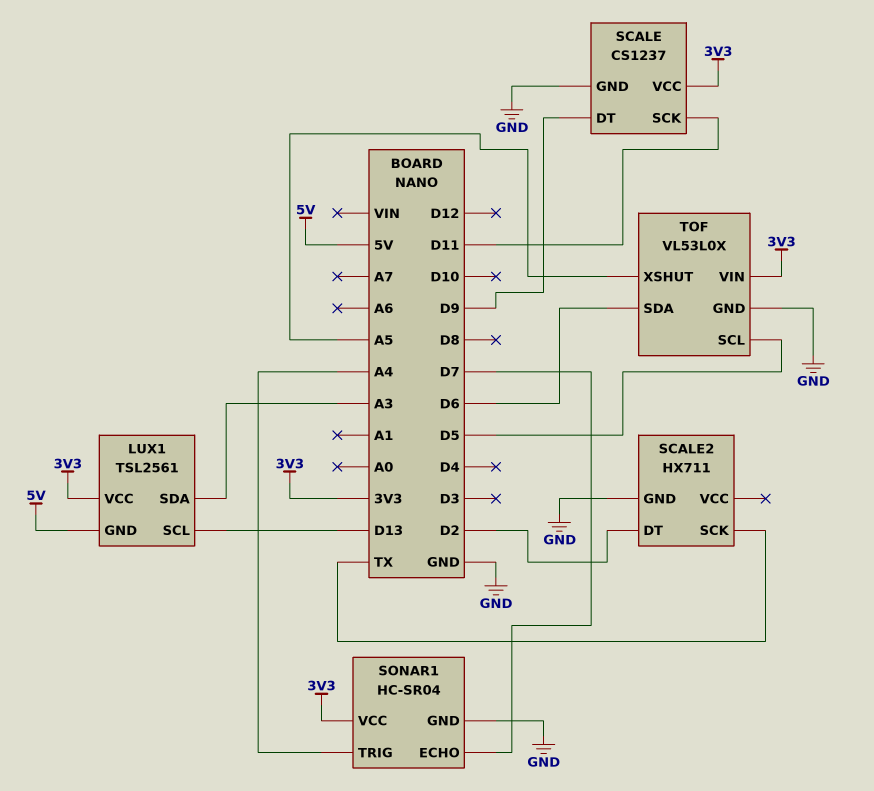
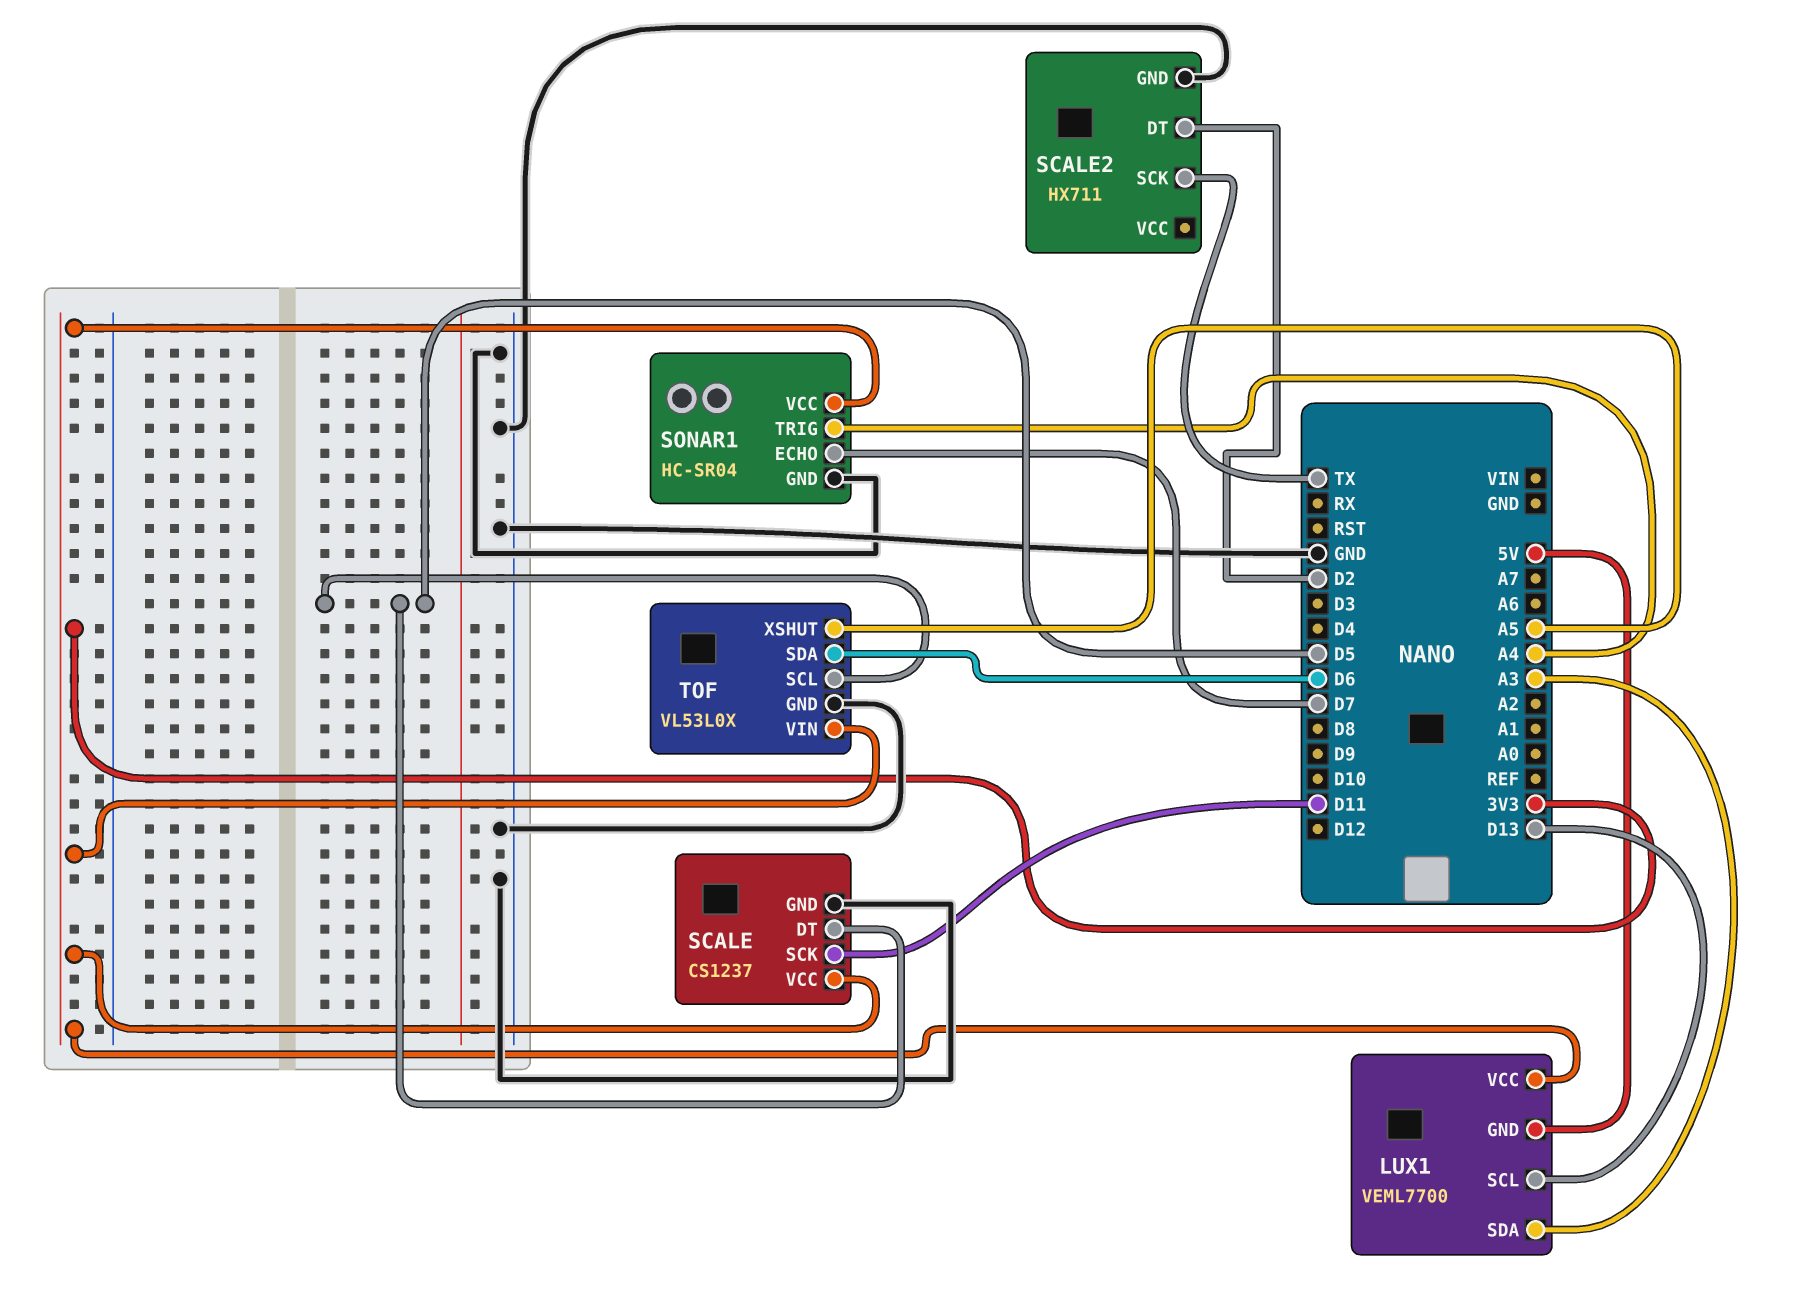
LUX1: TSL2561 -> VEML7700
SCALE pin DT: D9 -> D5

